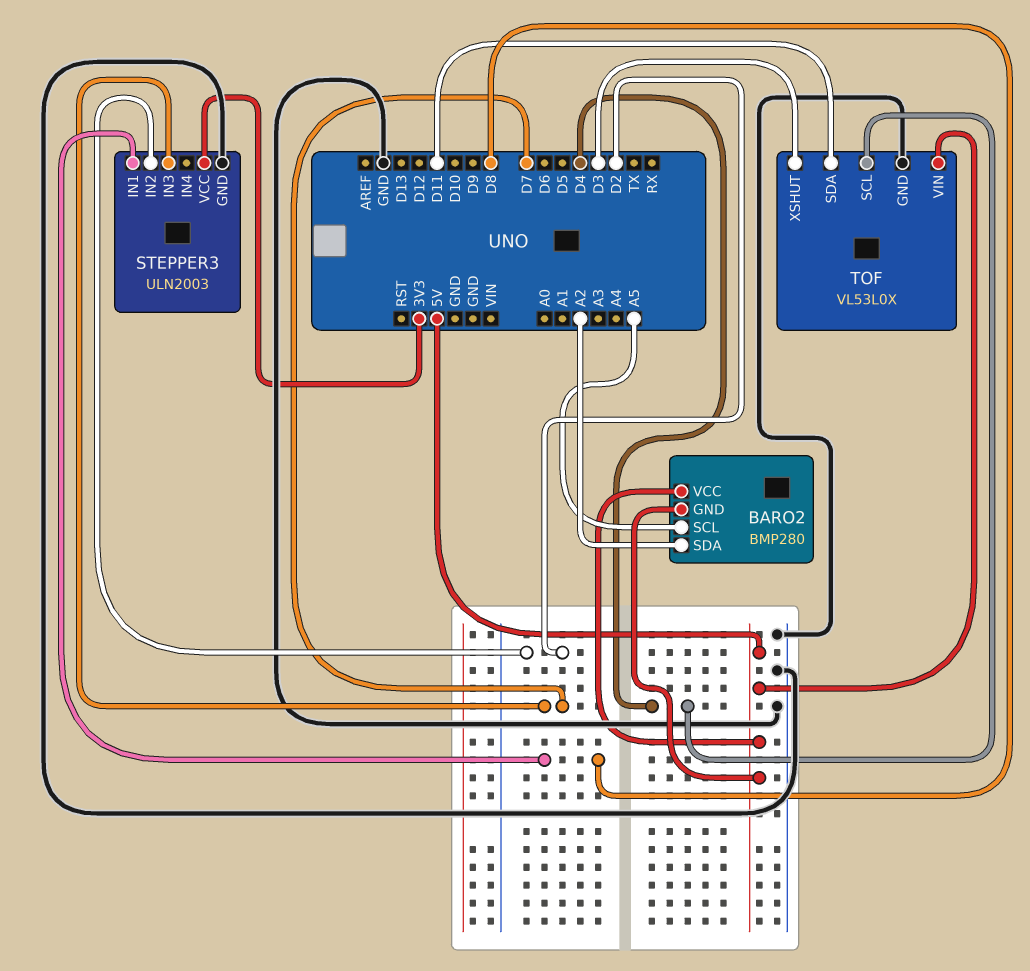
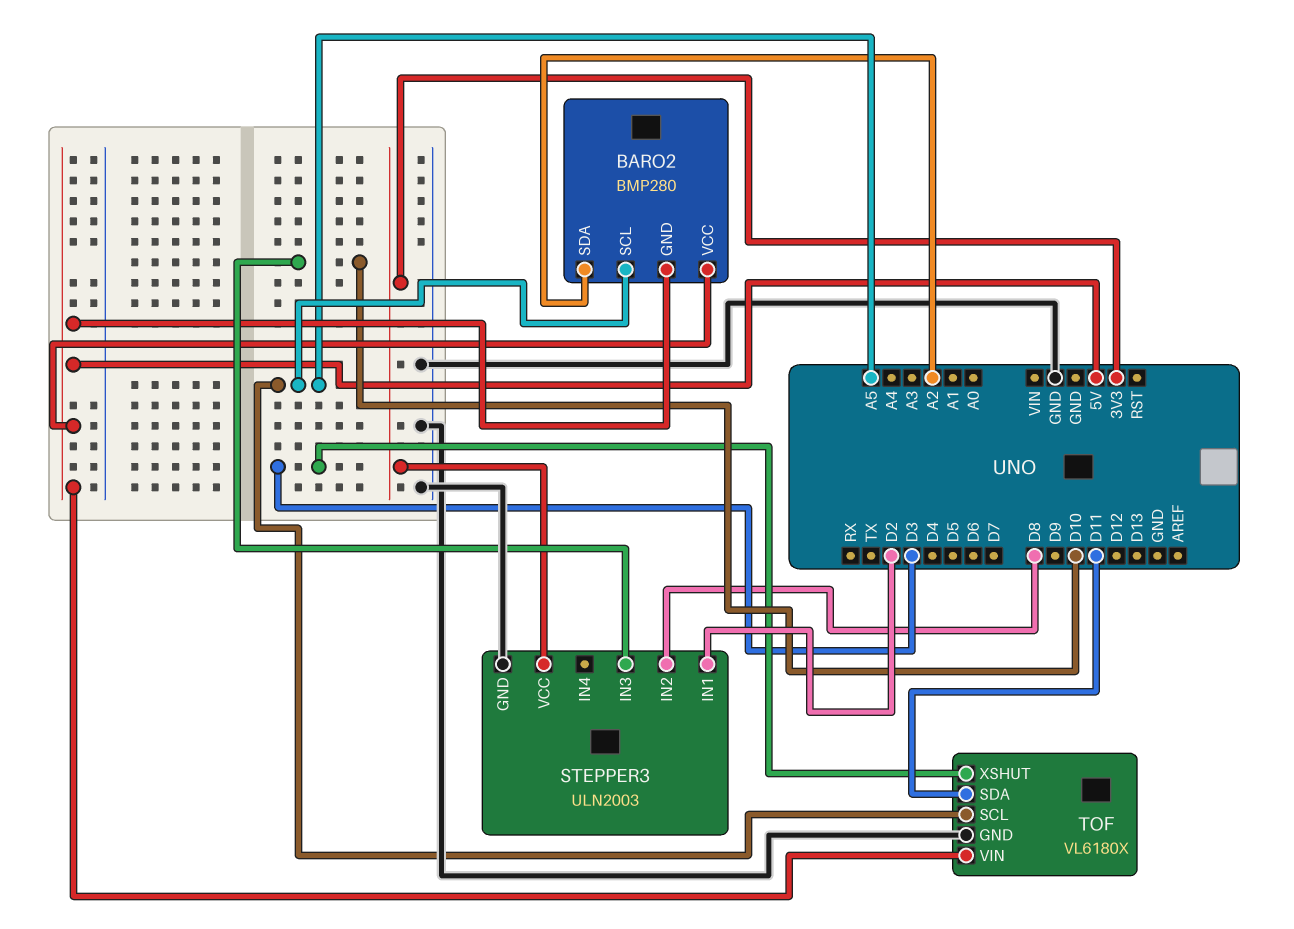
STEPPER3 pin IN1: D8 -> D2
STEPPER3 pin IN2: D2 -> D8
STEPPER3 pin IN3: D7 -> D10
TOF: VL53L0X -> VL6180X
TOF pin SCL: D4 -> A5

